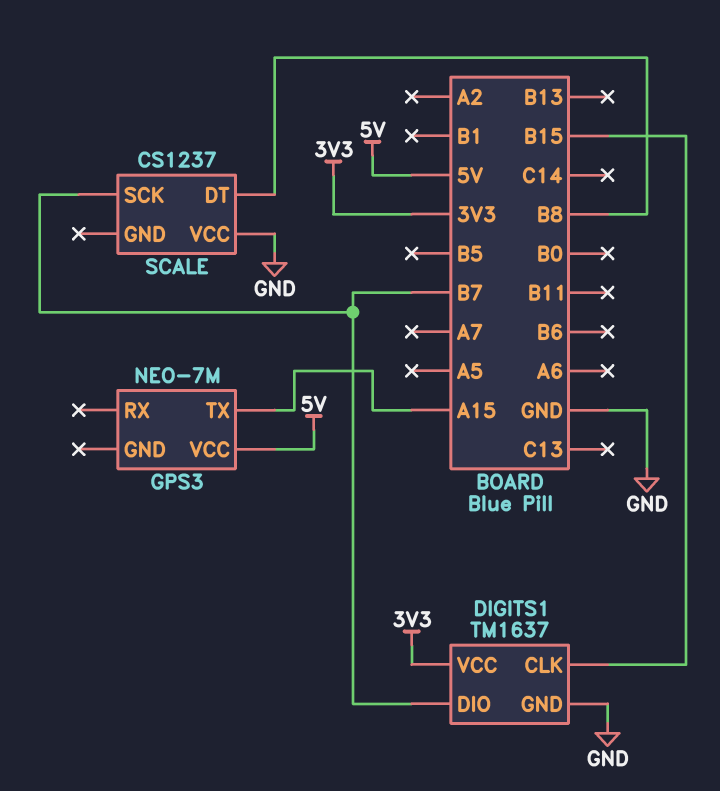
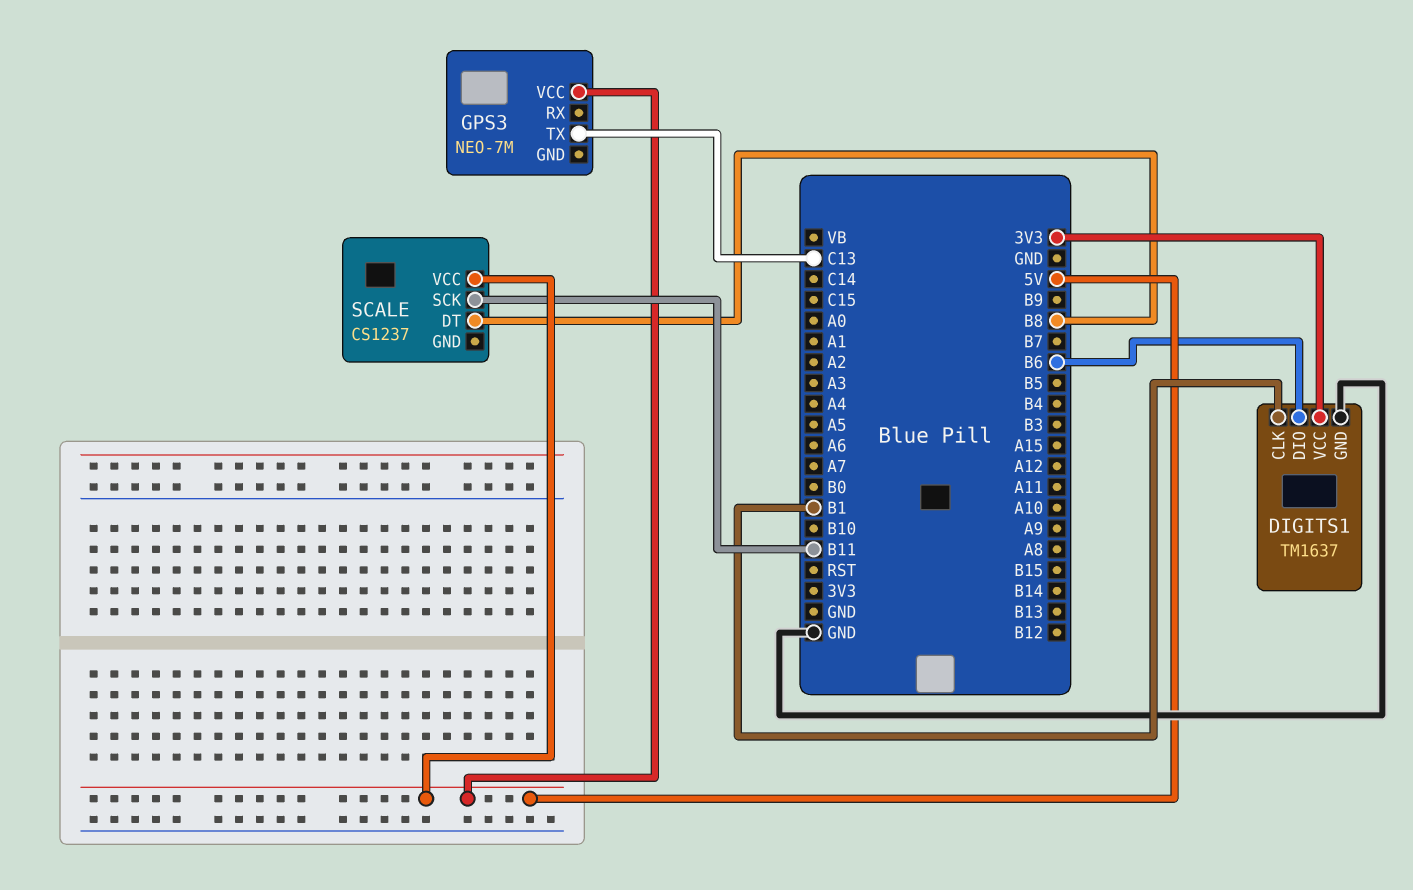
DIGITS1 pin CLK: B15 -> B1
DIGITS1 pin DIO: B7 -> B6
GPS3 pin TX: A15 -> C13
SCALE pin SCK: B7 -> B11
SCALE pin VCC: GND -> 5V

